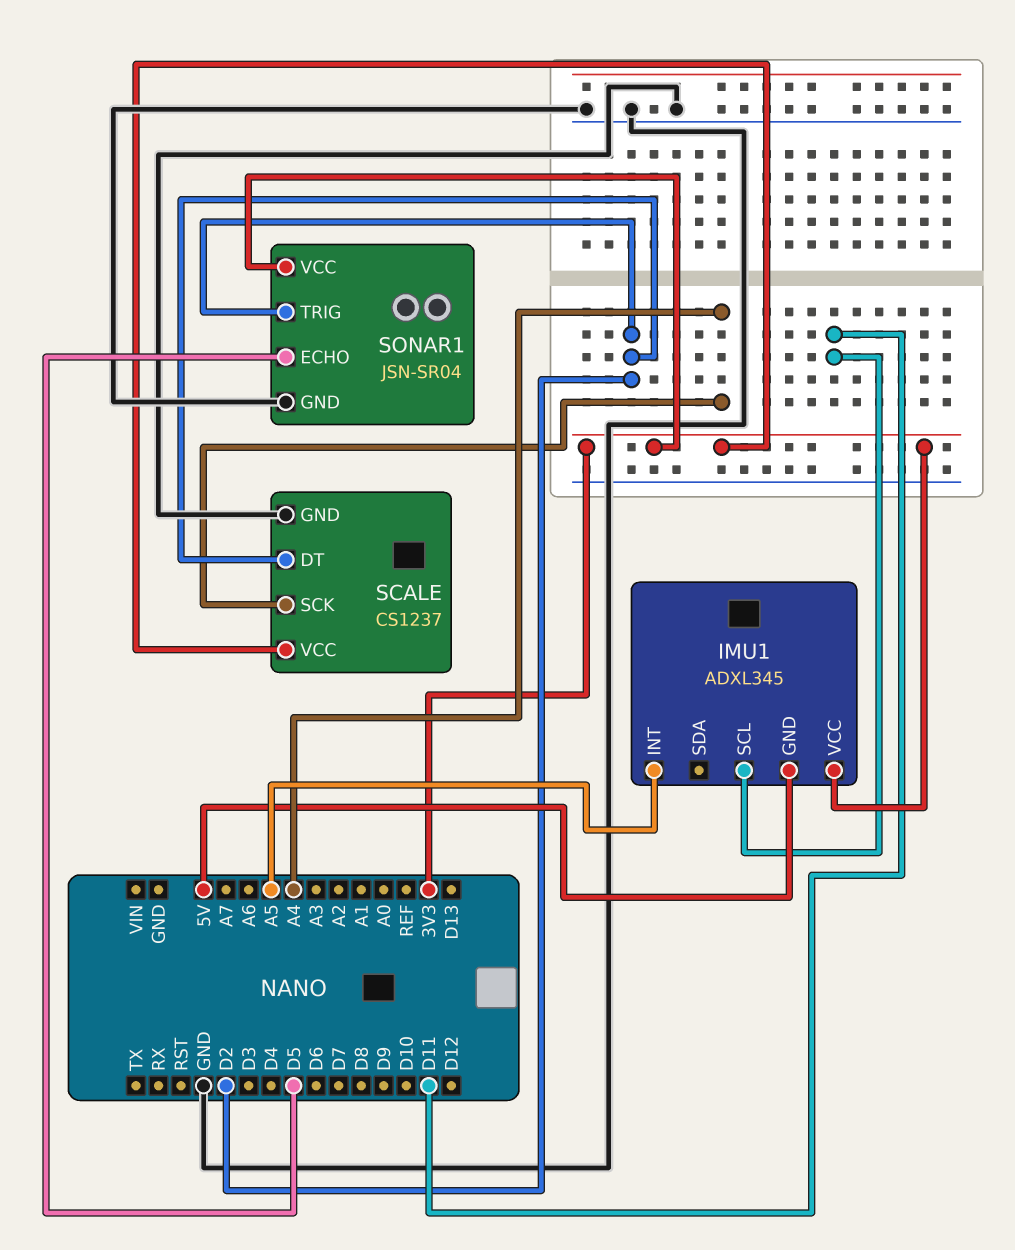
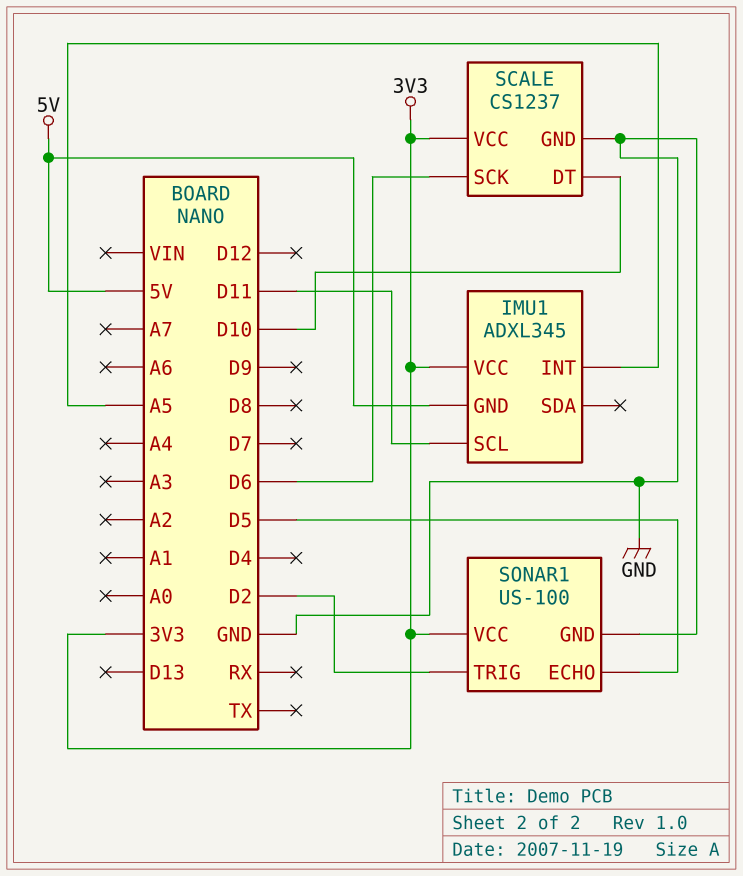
SCALE pin DT: D2 -> D10
SCALE pin SCK: A4 -> D6
SONAR1: JSN-SR04 -> US-100

